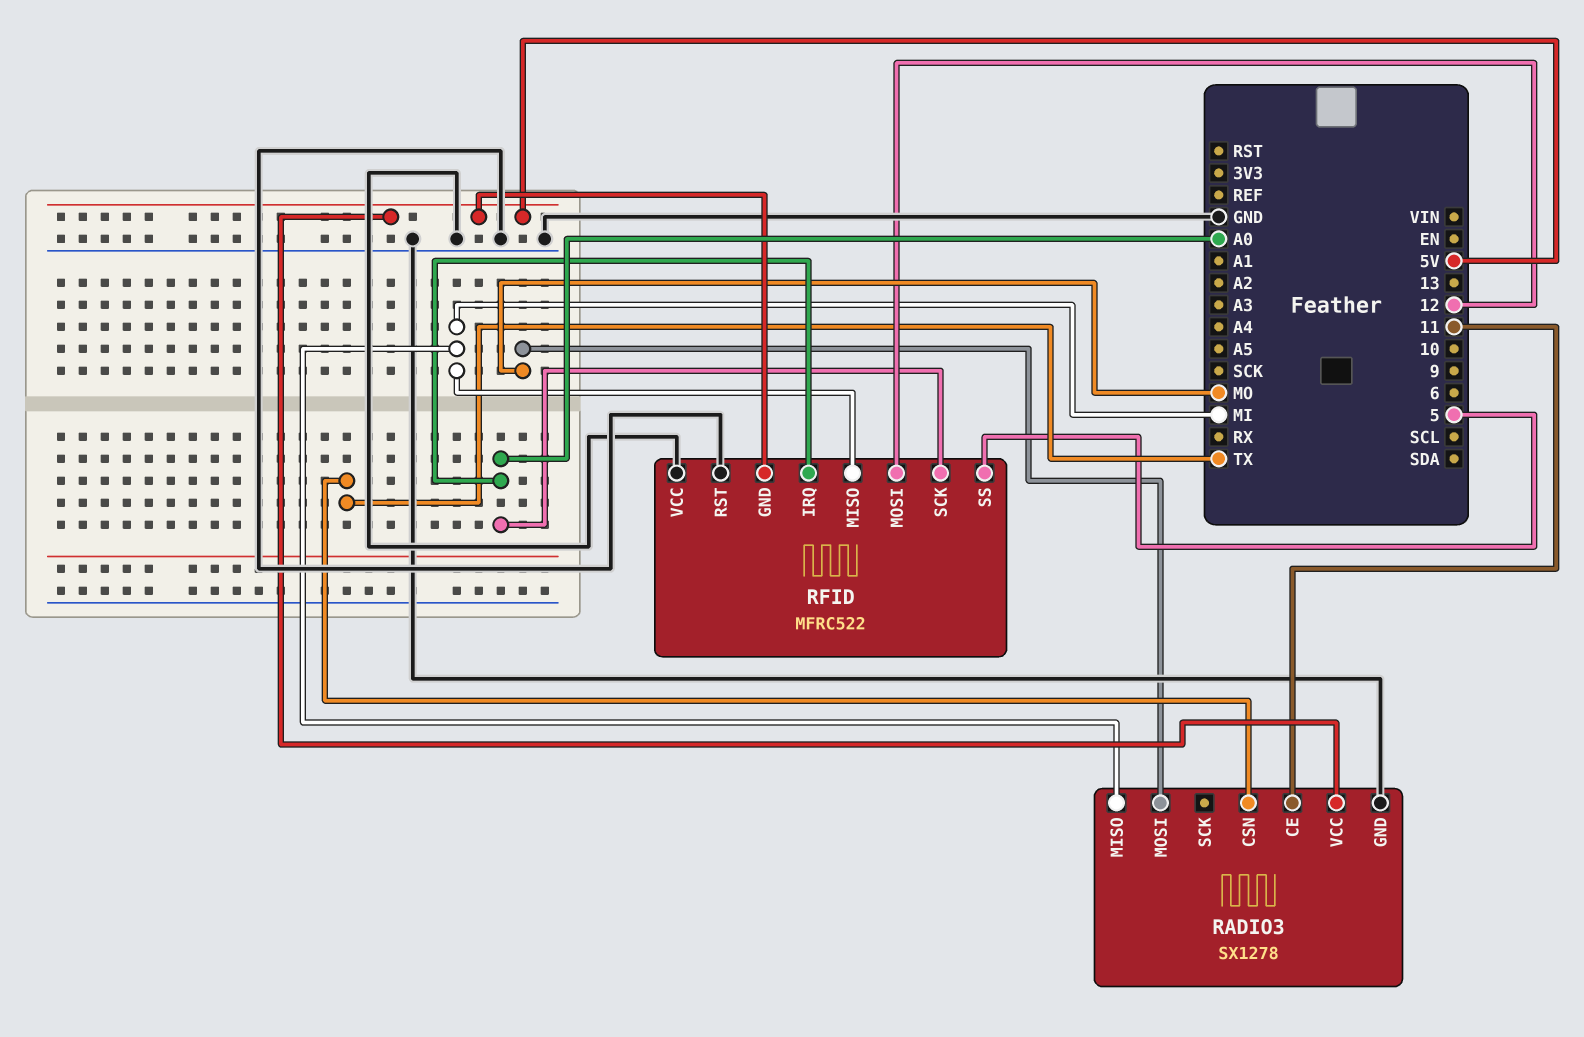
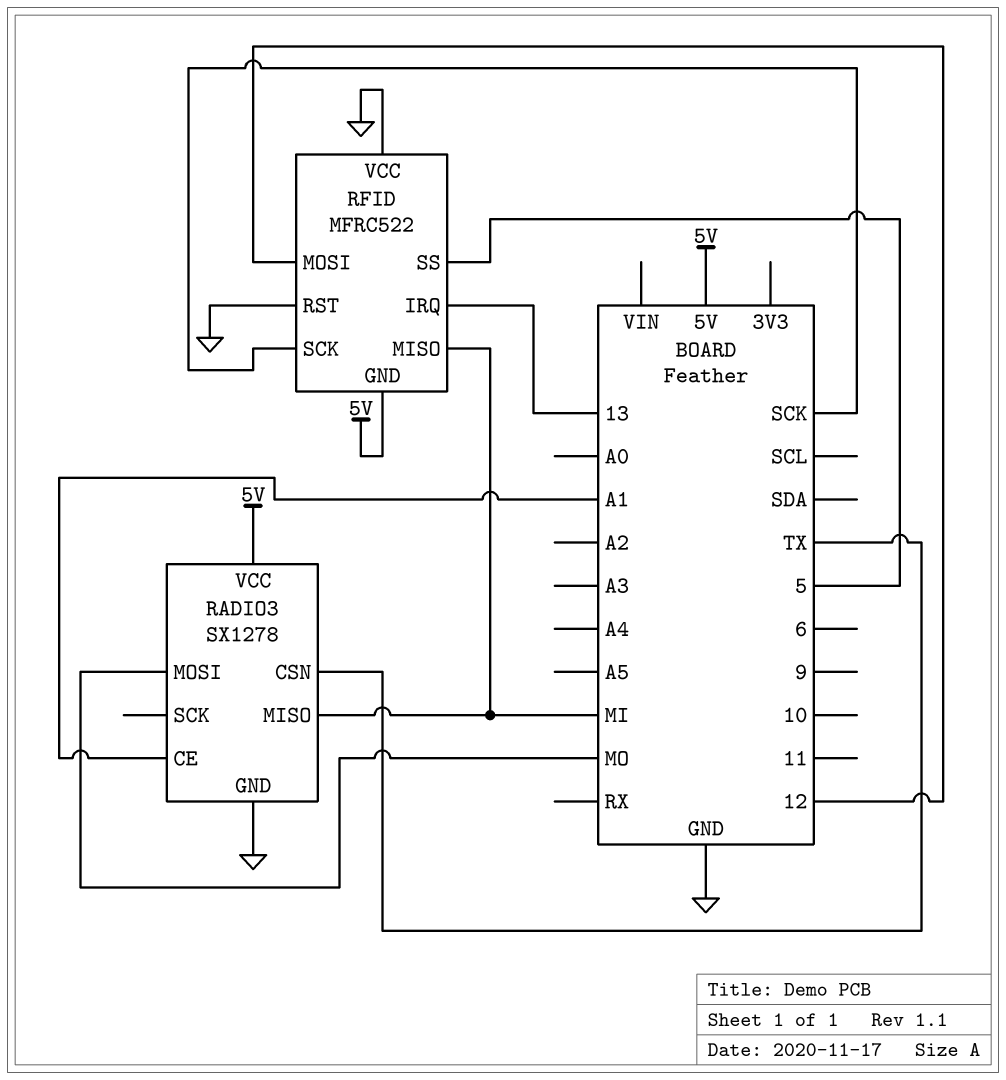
RADIO3 pin CE: 11 -> A1
RFID pin IRQ: A0 -> 13
RFID pin SCK: A0 -> SCK

